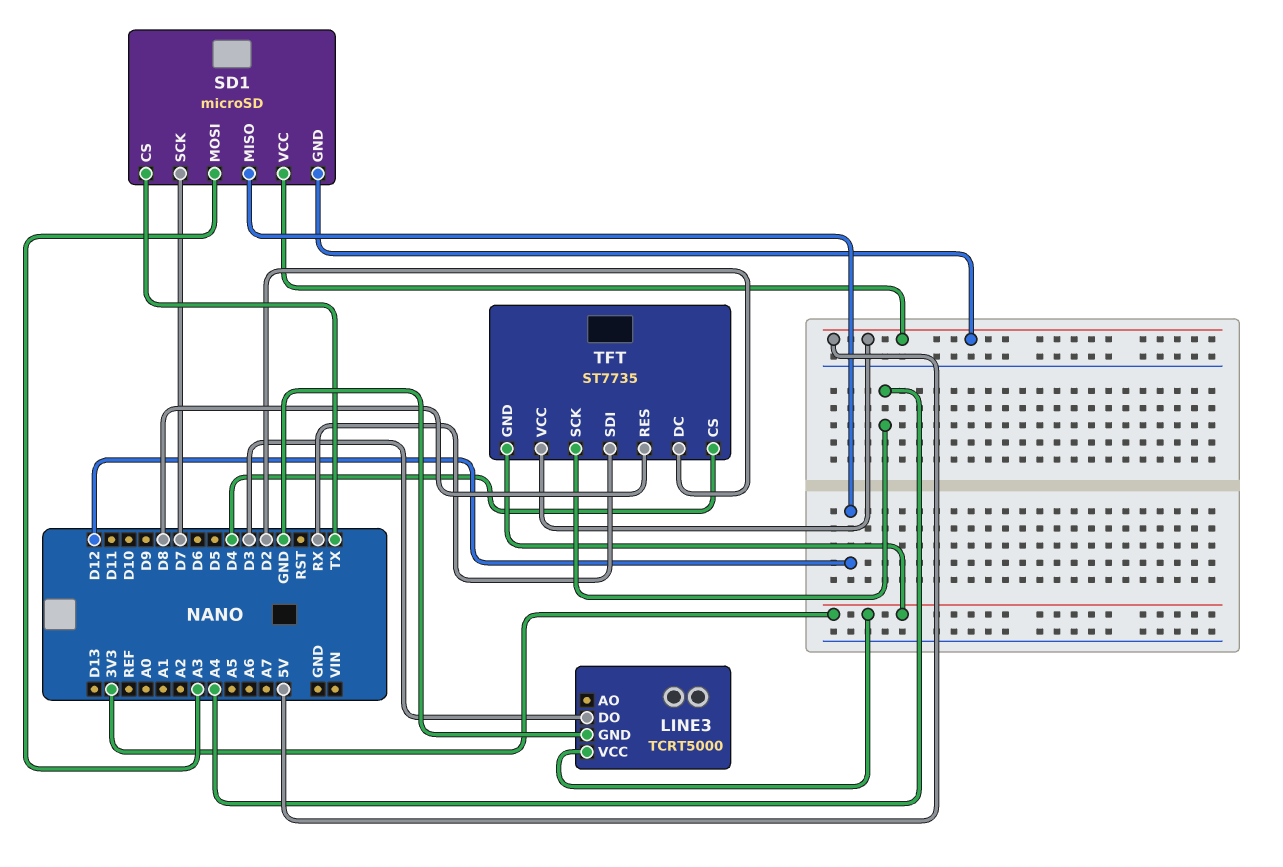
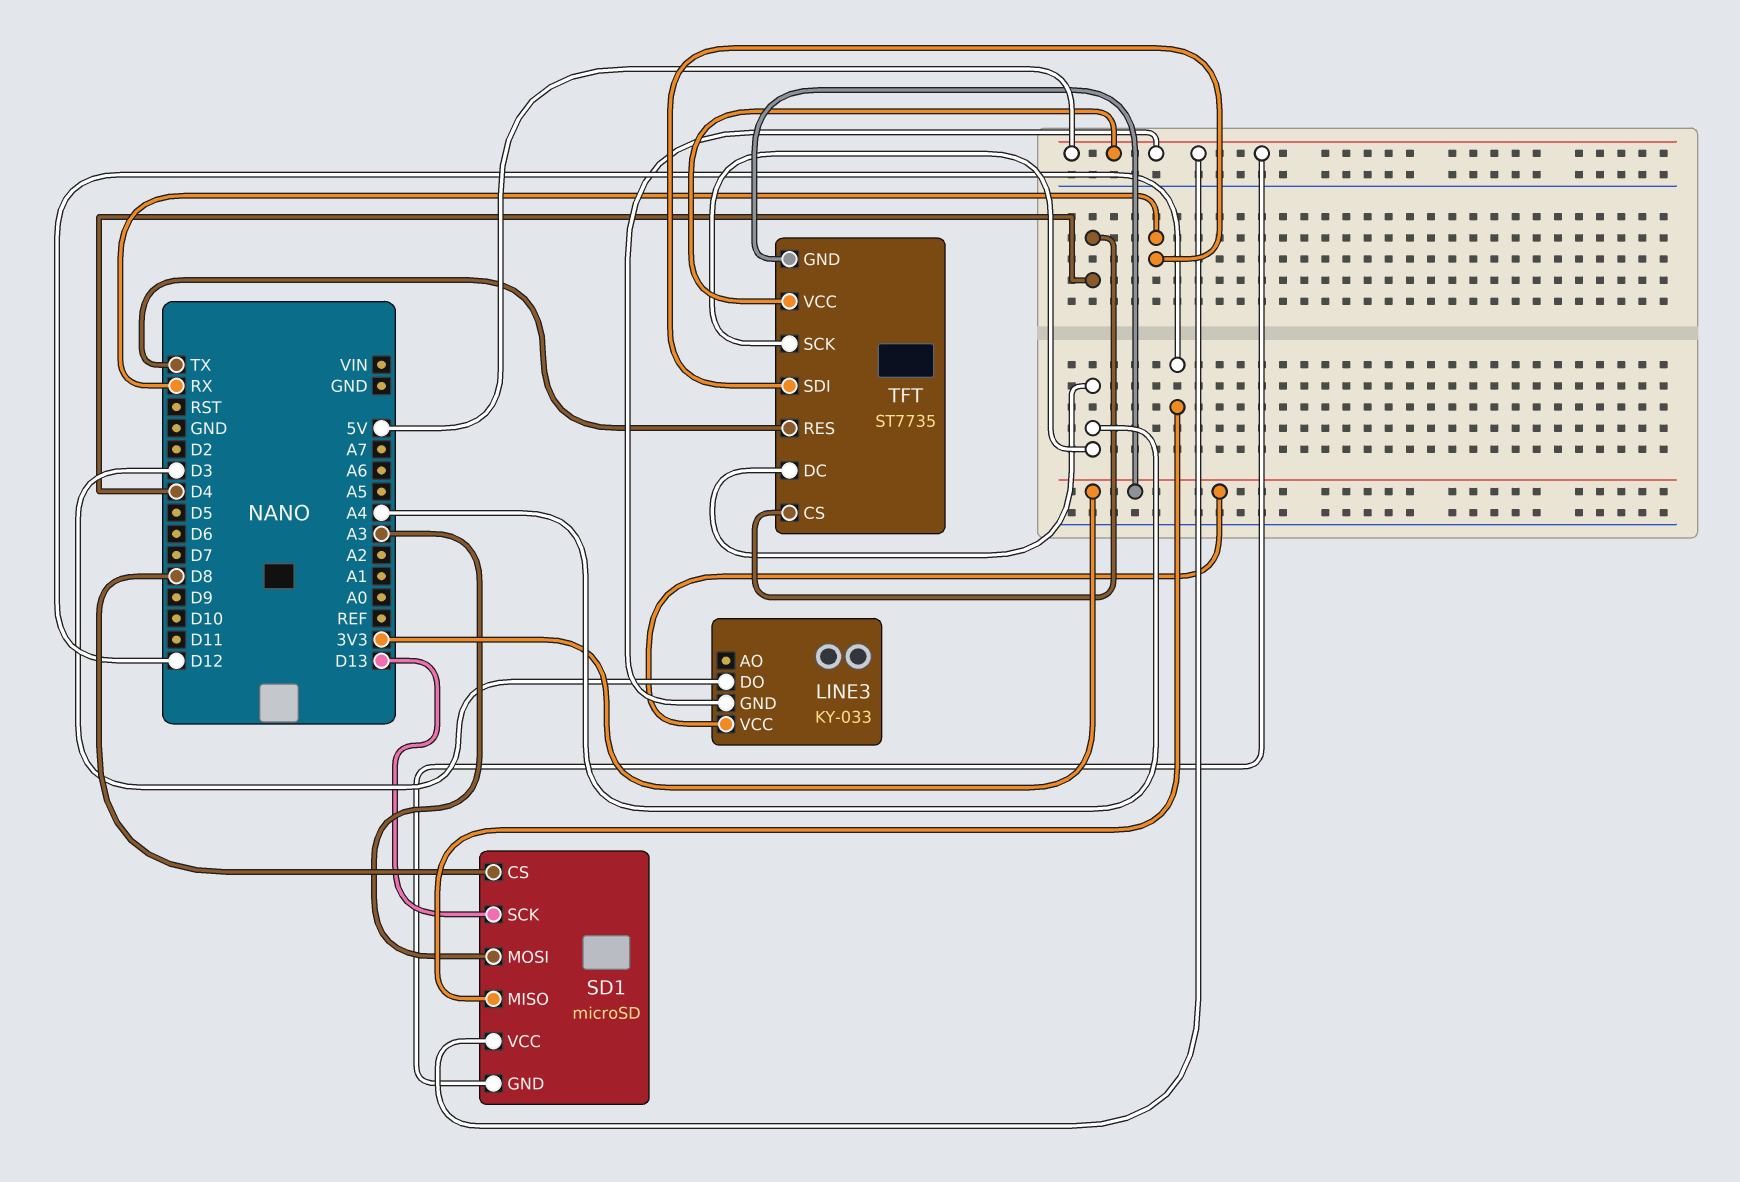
LINE3: TCRT5000 -> KY-033
LINE3 pin GND: GND -> 5V
SD1 pin CS: TX -> D8
SD1 pin SCK: D7 -> D13
TFT pin DC: D2 -> A4
TFT pin RES: D8 -> TX

